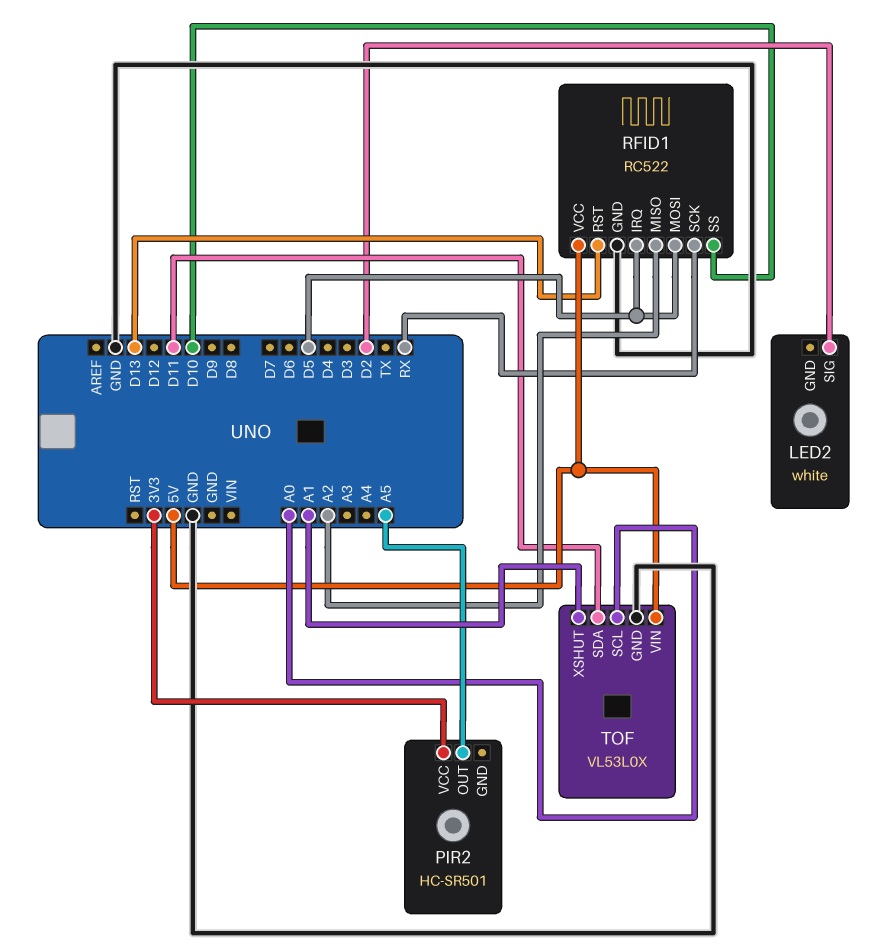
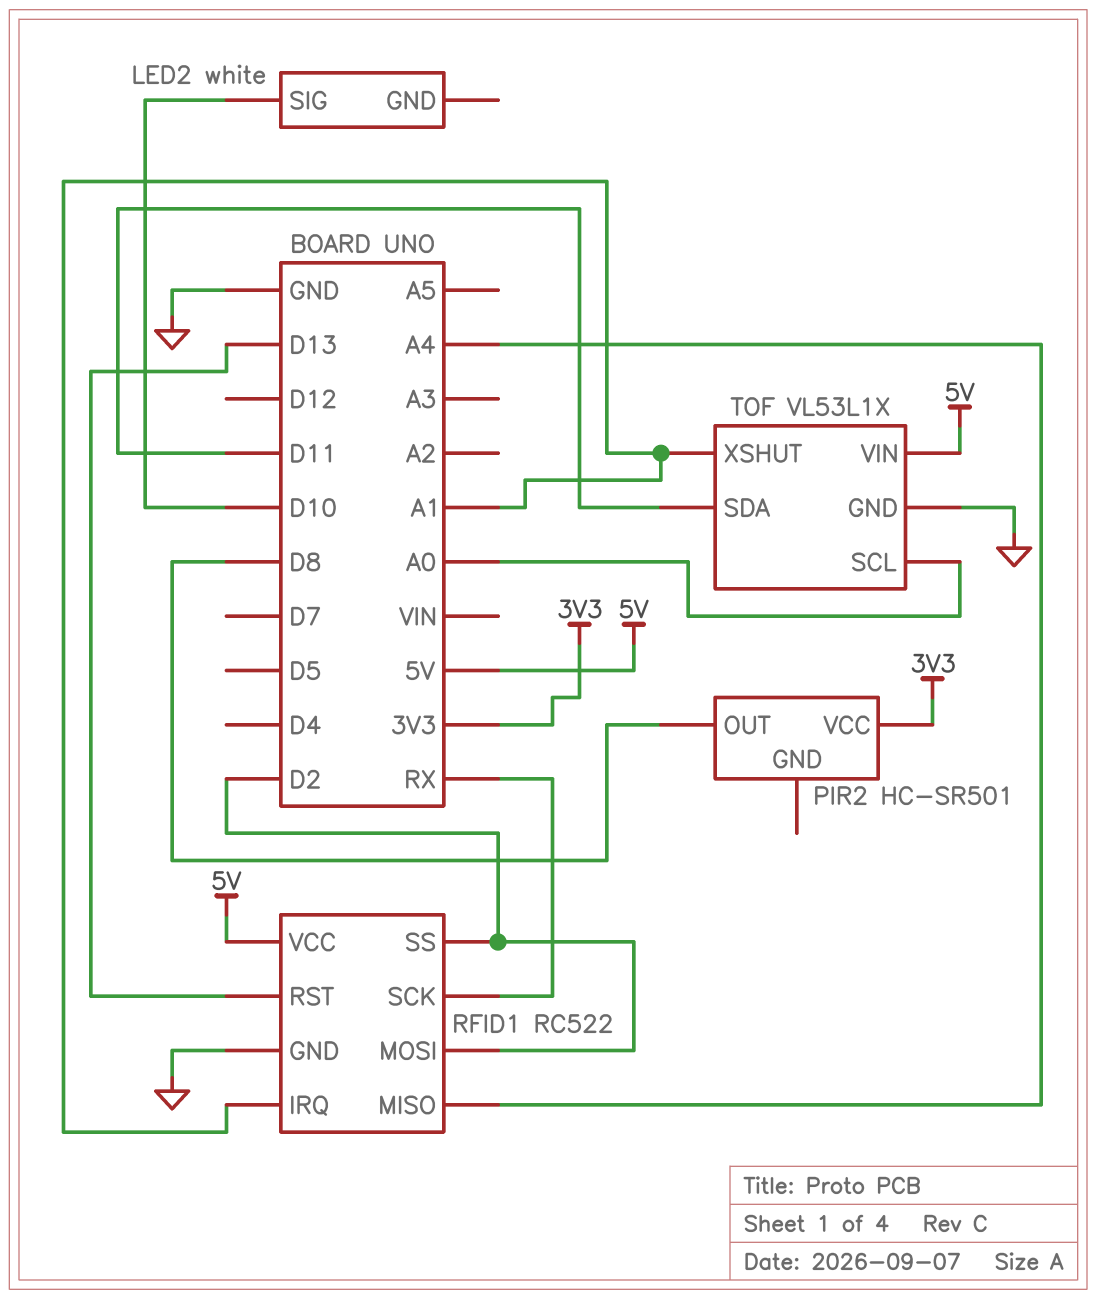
LED2 pin SIG: D2 -> D10
PIR2 pin OUT: A5 -> D8
RFID1 pin IRQ: D5 -> A1
RFID1 pin MISO: A2 -> A4
RFID1 pin MOSI: D5 -> D2
RFID1 pin SS: D10 -> D2
TOF: VL53L0X -> VL53L1X

